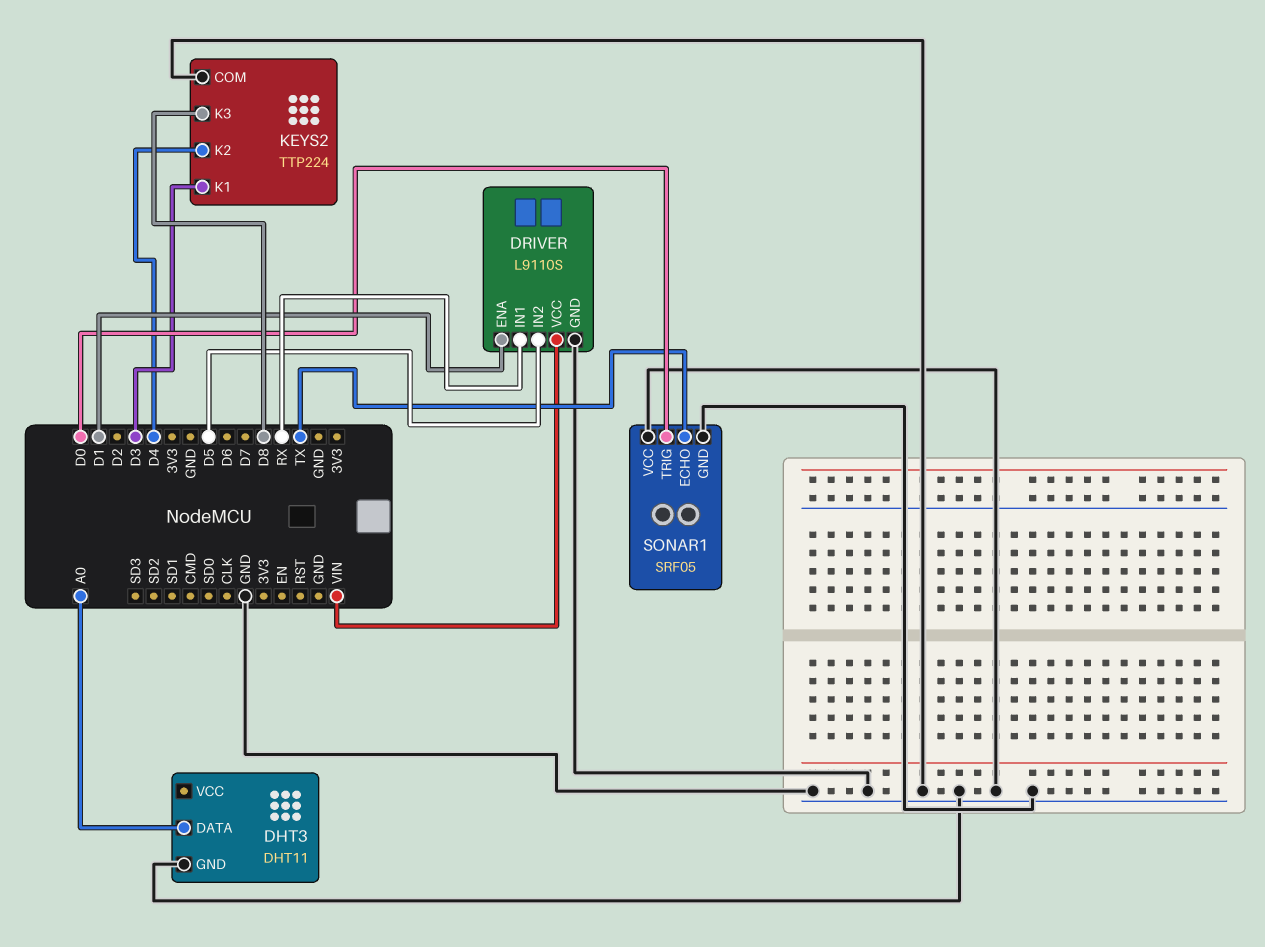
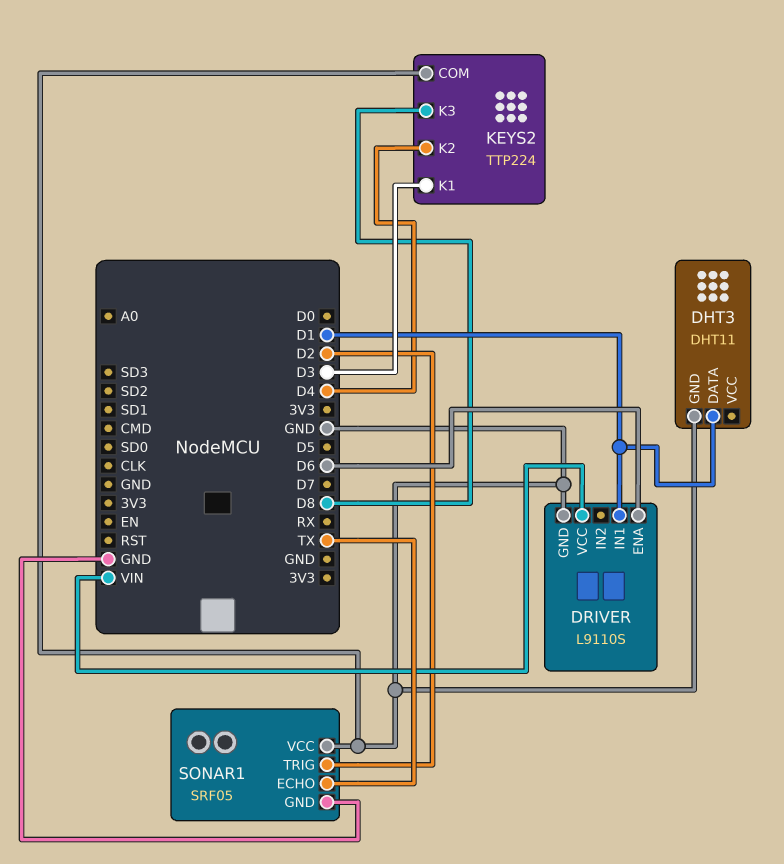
DHT3 pin DATA: A0 -> D1
DRIVER pin ENA: D1 -> D6
DRIVER pin IN1: RX -> D1
DRIVER pin IN2: D5 -> none
SONAR1 pin TRIG: D0 -> D2

